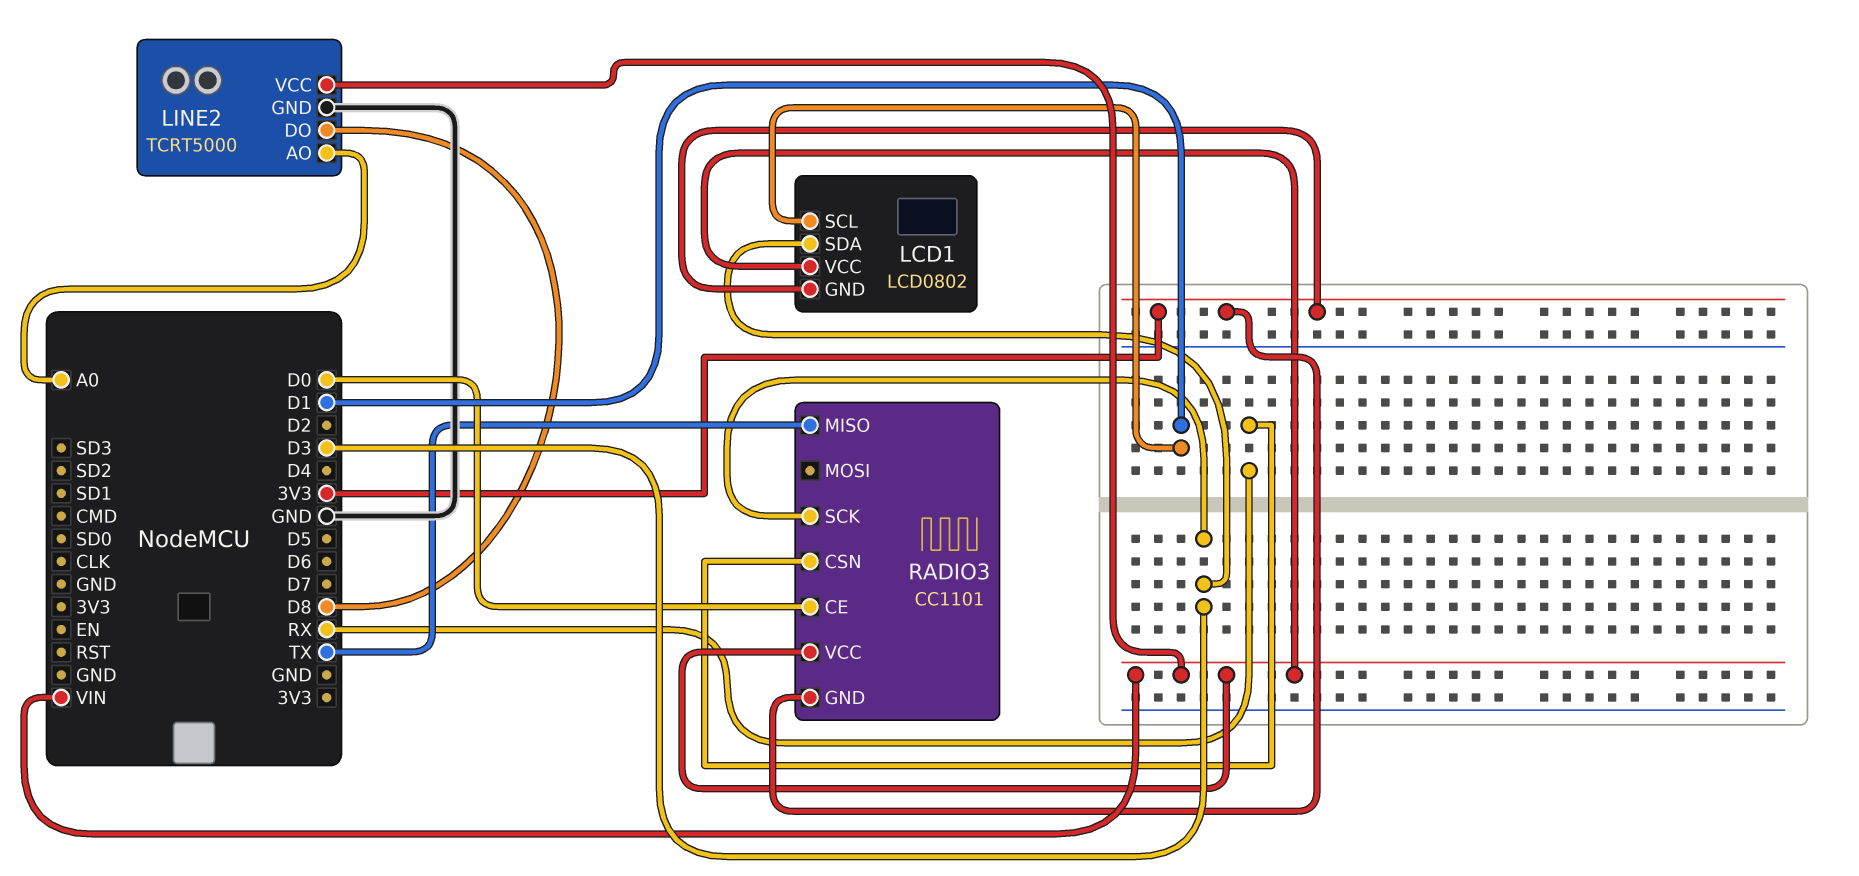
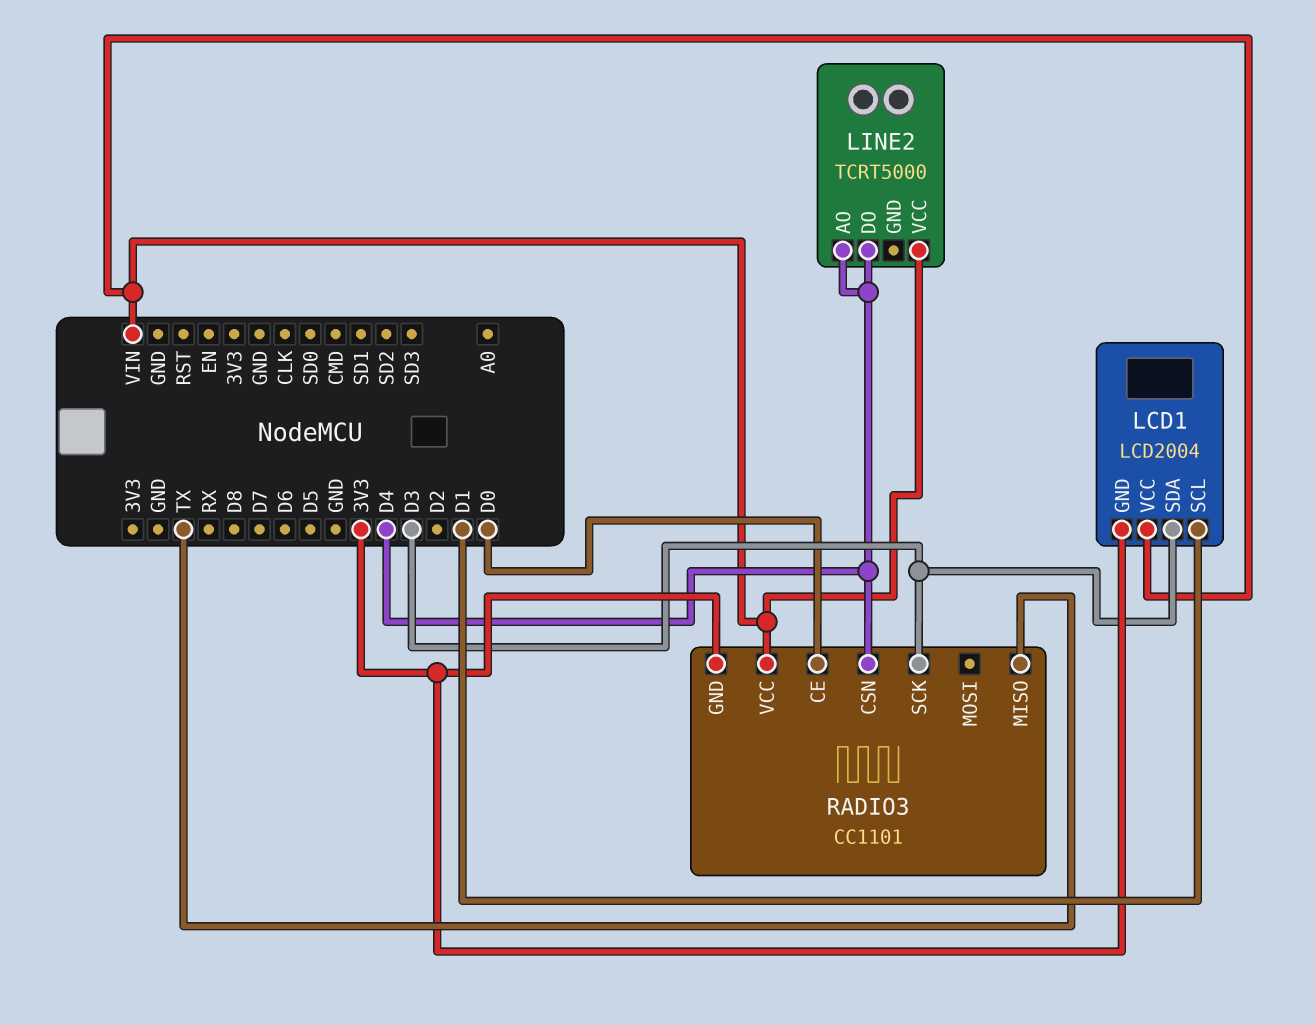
LCD1: LCD0802 -> LCD2004
LINE2 pin AO: A0 -> D4
LINE2 pin DO: D8 -> D4
LINE2 pin GND: GND -> none
RADIO3 pin CSN: RX -> D4

